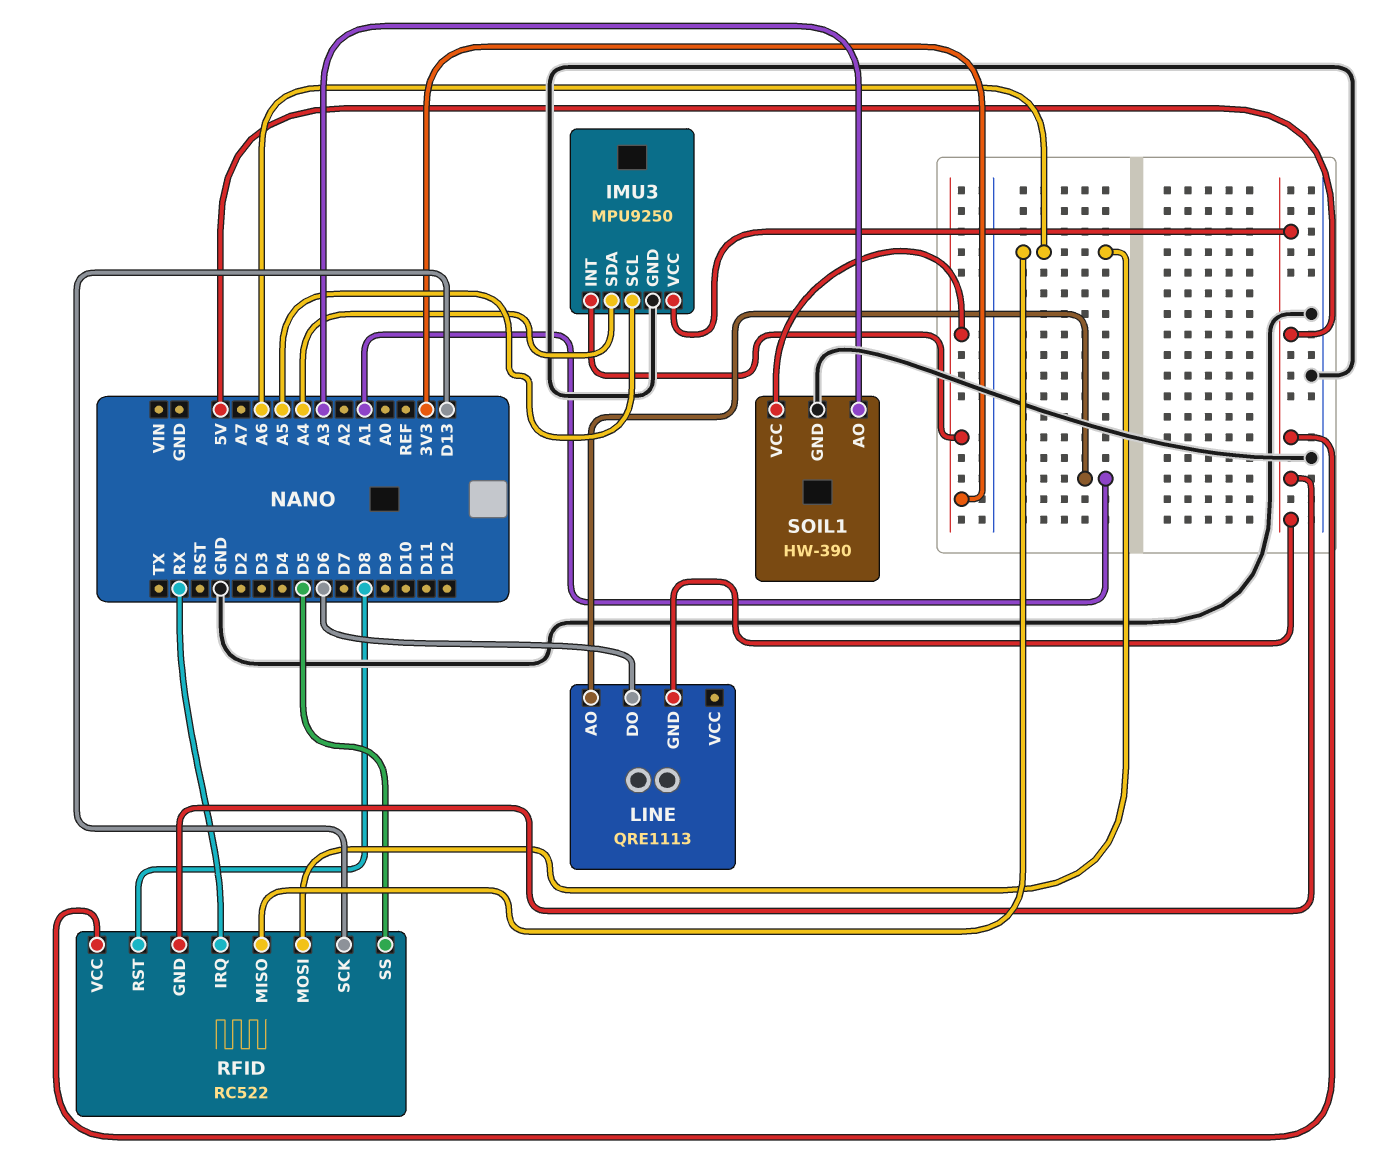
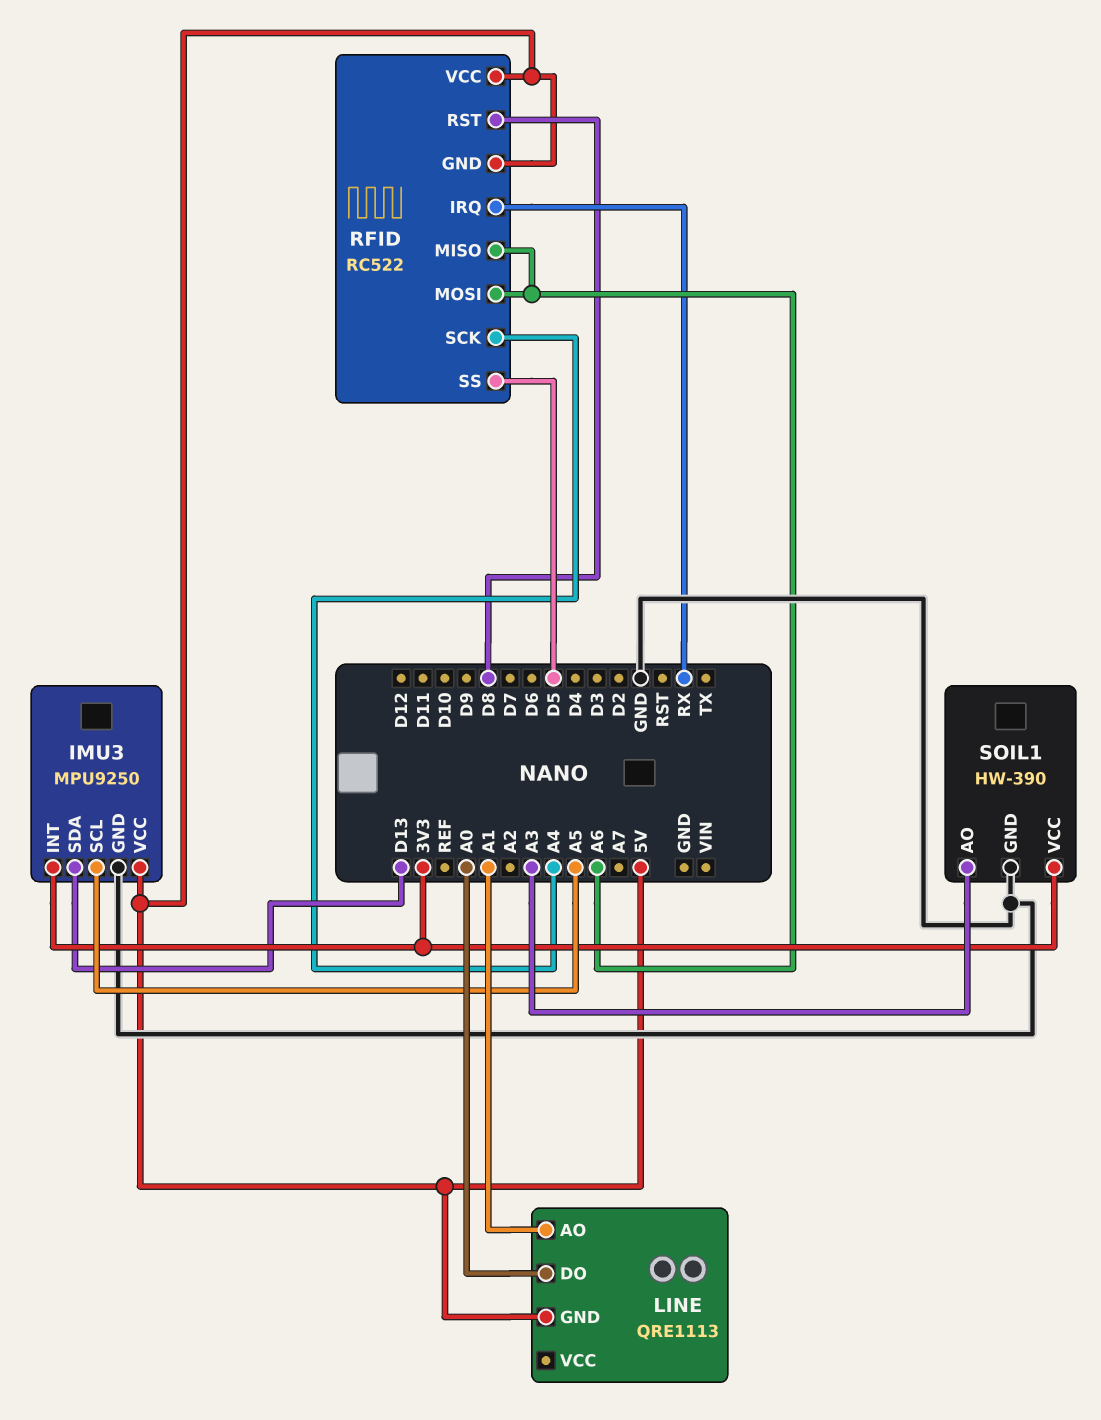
IMU3 pin SDA: A4 -> D13
LINE pin DO: D6 -> A0
RFID pin SCK: D13 -> A4

